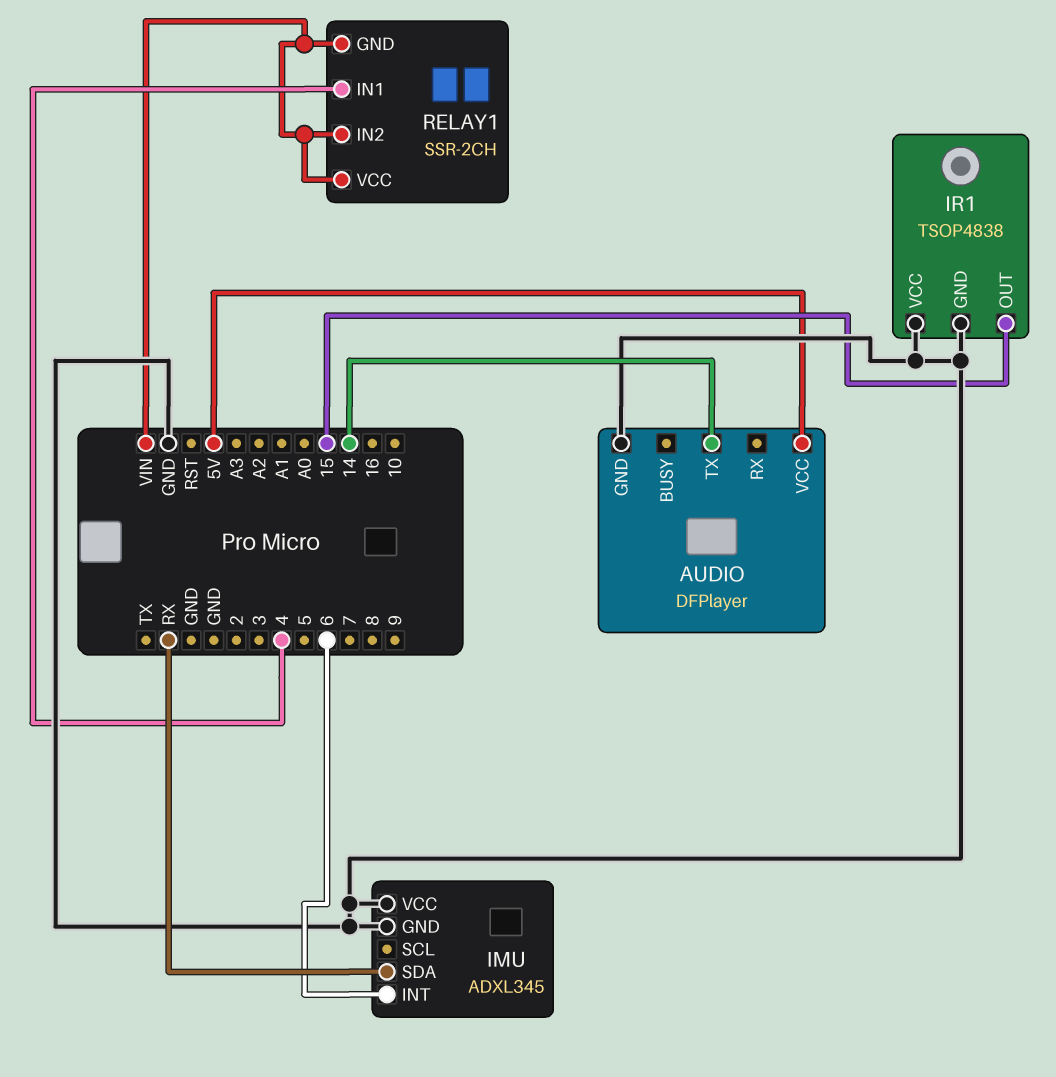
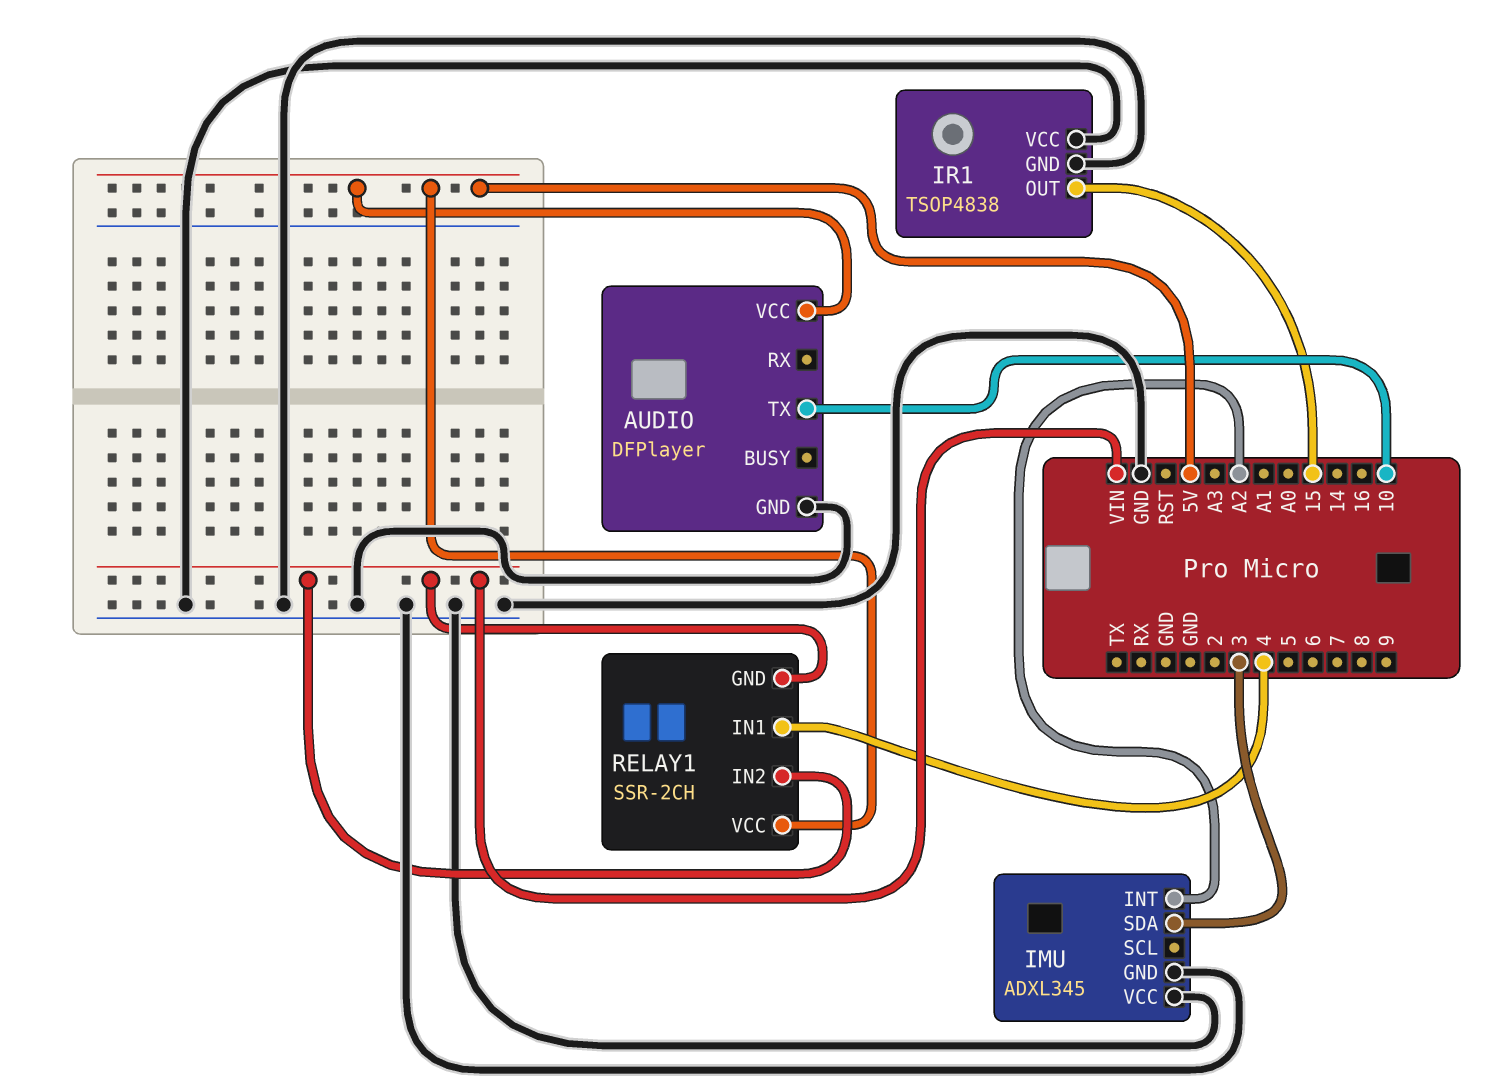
AUDIO pin TX: 14 -> 10
IMU pin INT: 6 -> A2
IMU pin SDA: RX -> 3
RELAY1 pin VCC: VIN -> 5V

